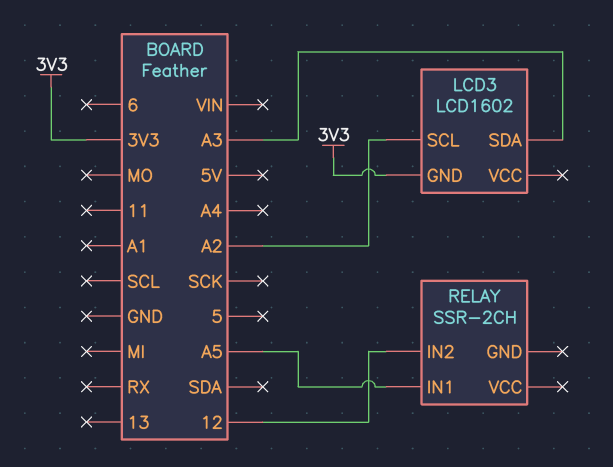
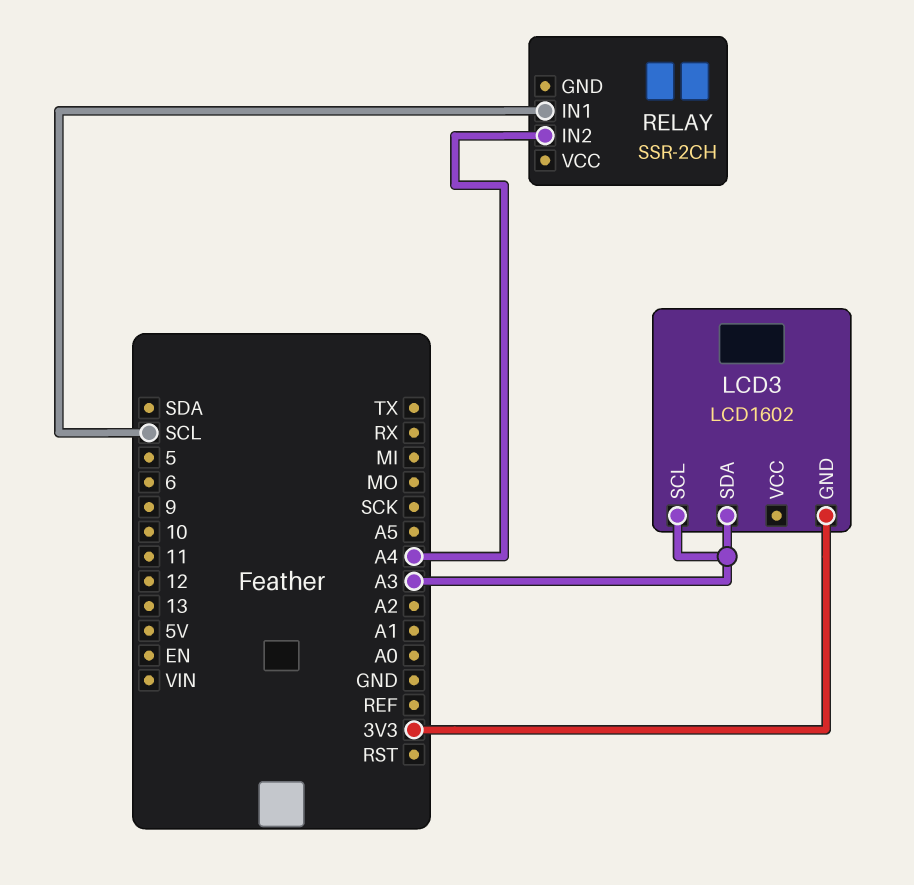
LCD3 pin SCL: A2 -> A3
RELAY pin IN1: A5 -> SCL
RELAY pin IN2: 12 -> A4

